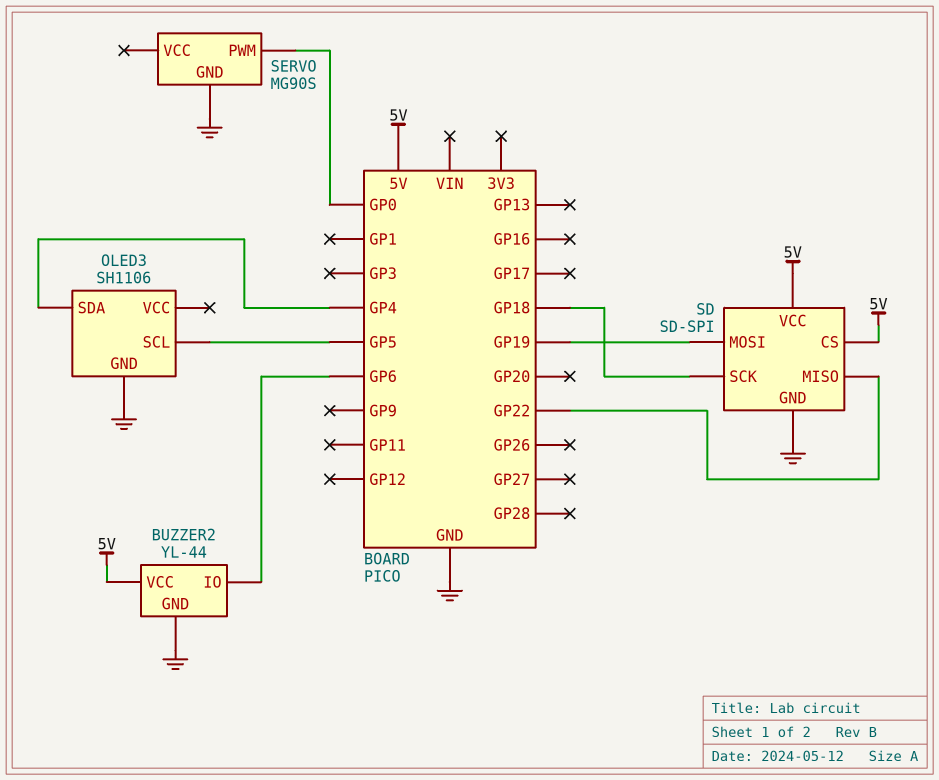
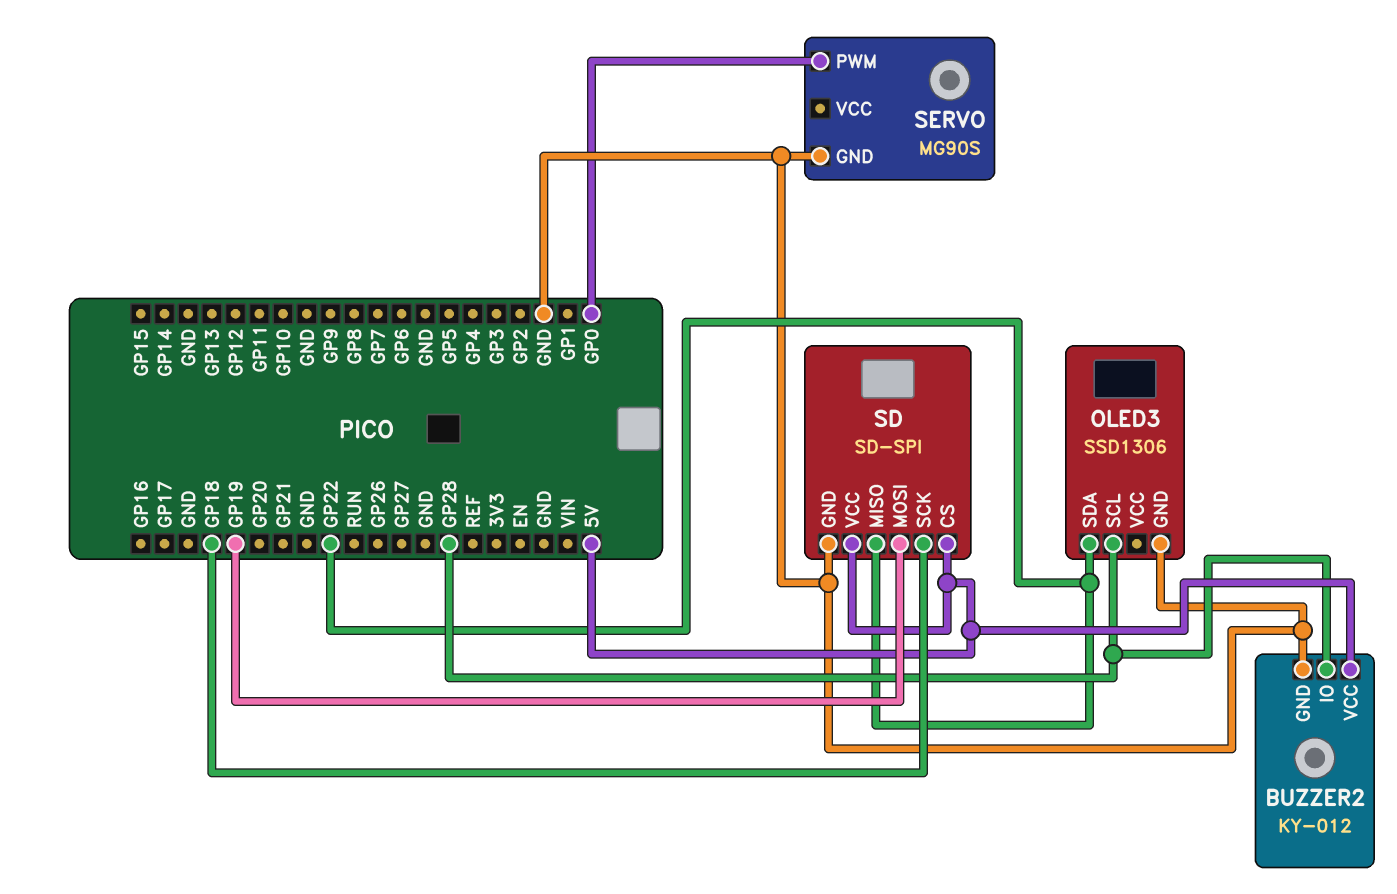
BUZZER2: YL-44 -> KY-012
BUZZER2 pin IO: GP6 -> GP28
OLED3: SH1106 -> SSD1306
OLED3 pin SCL: GP5 -> GP28
OLED3 pin SDA: GP4 -> GP22

